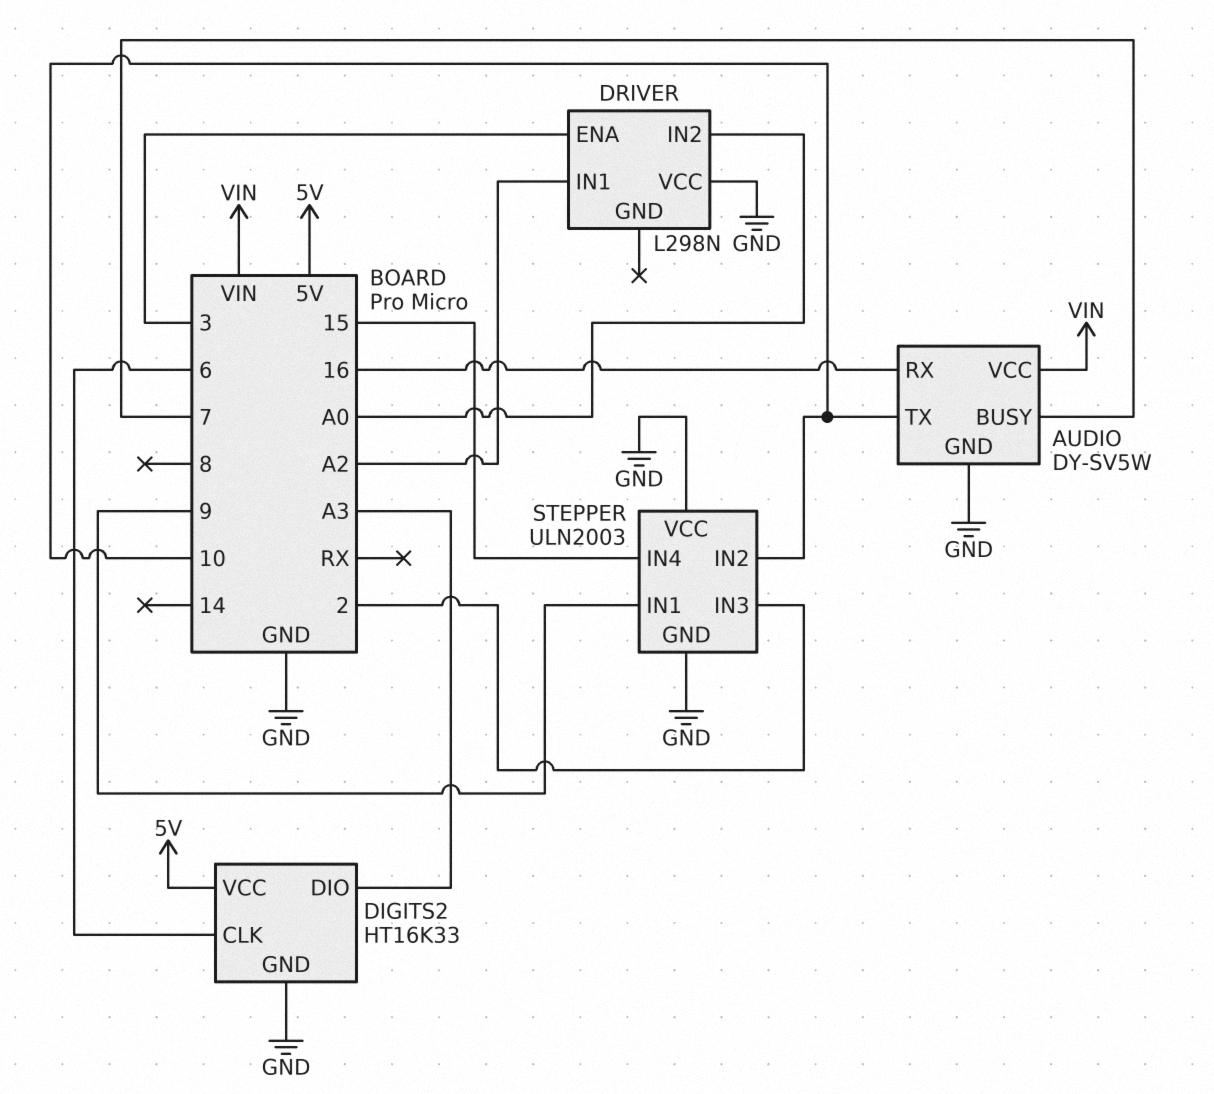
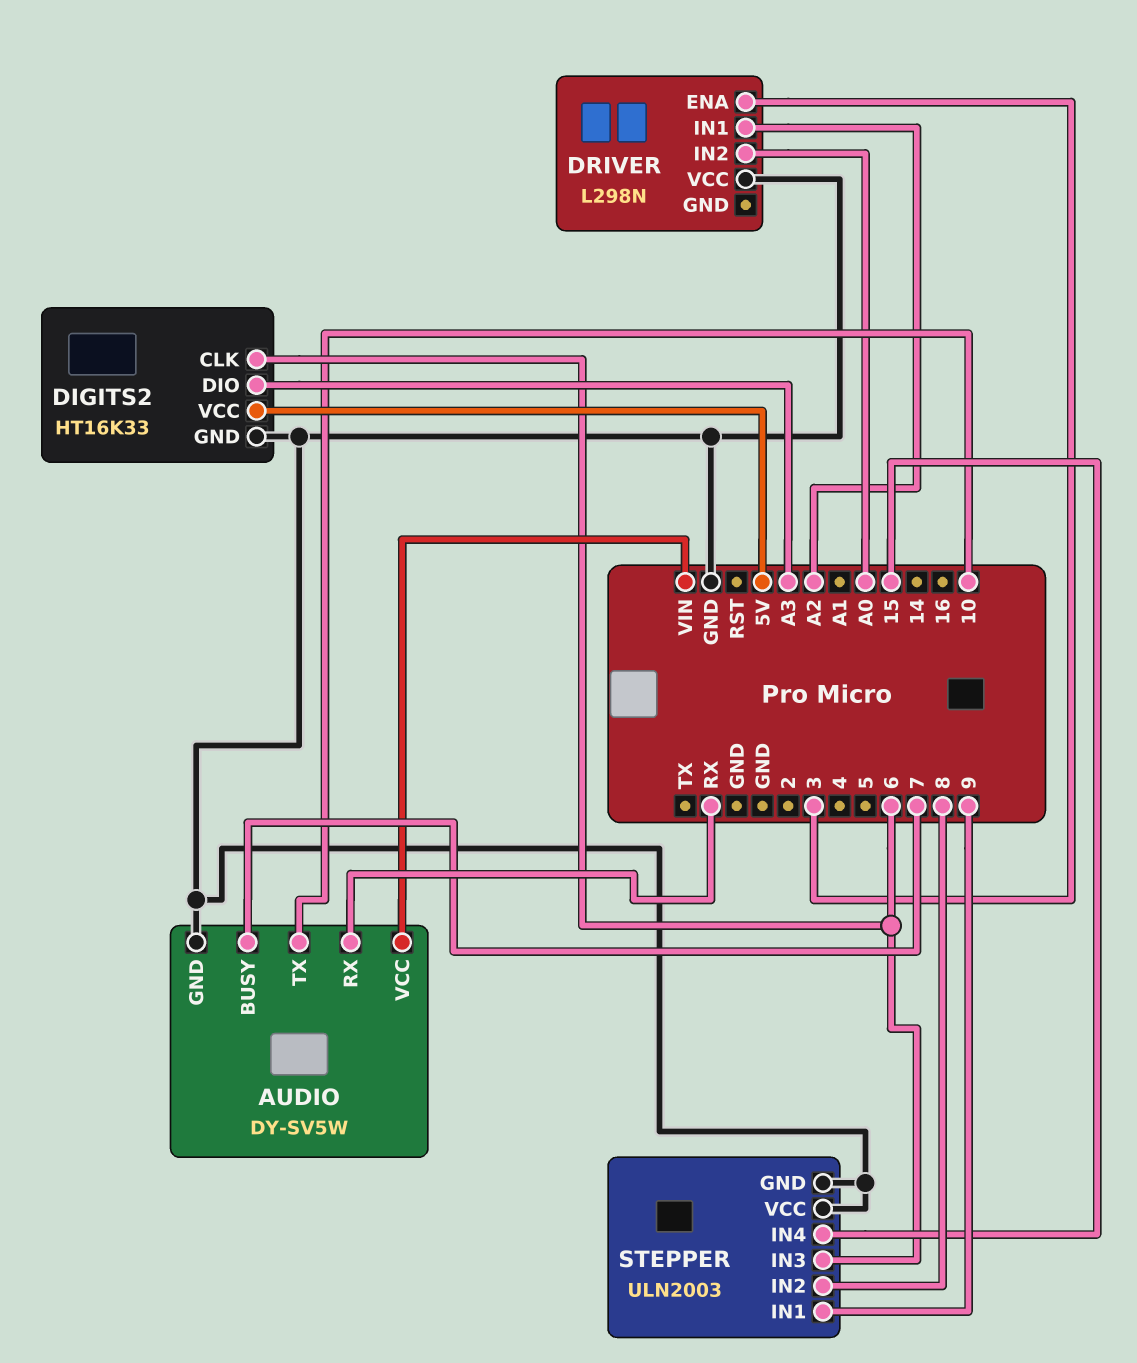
AUDIO pin RX: 16 -> RX
STEPPER pin IN2: 10 -> 8
STEPPER pin IN3: 2 -> 6

